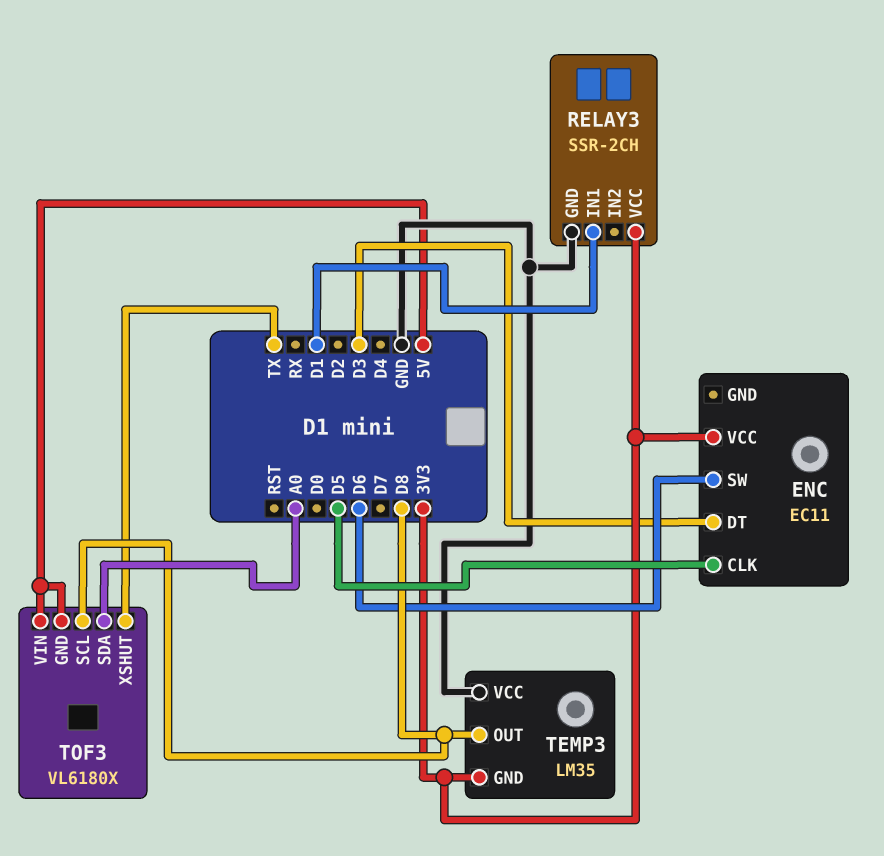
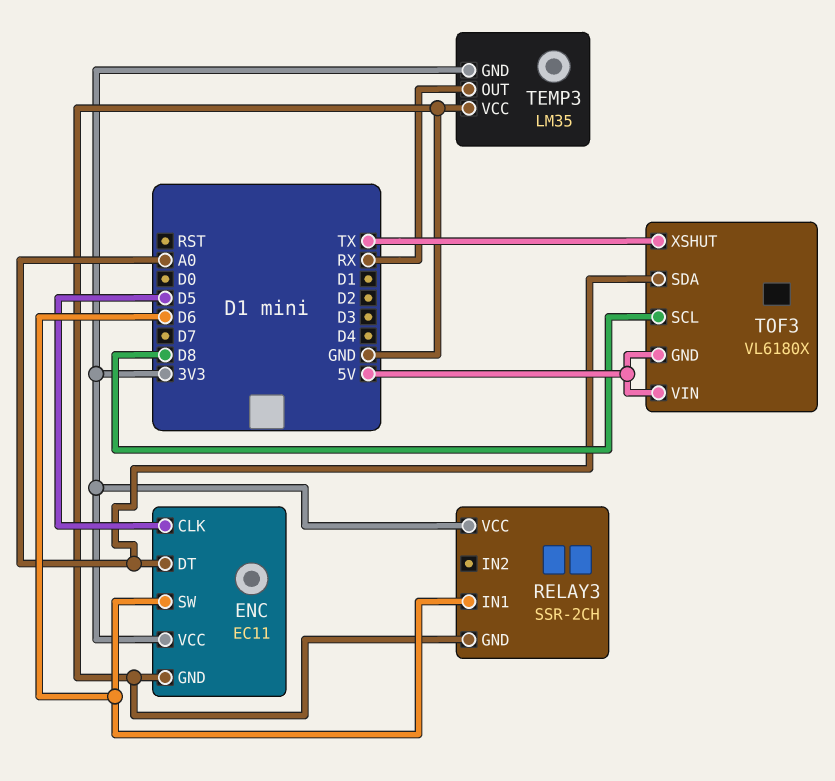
ENC pin DT: D3 -> A0
ENC pin GND: none -> GND
RELAY3 pin IN1: D1 -> D6
TEMP3 pin OUT: D8 -> RX

